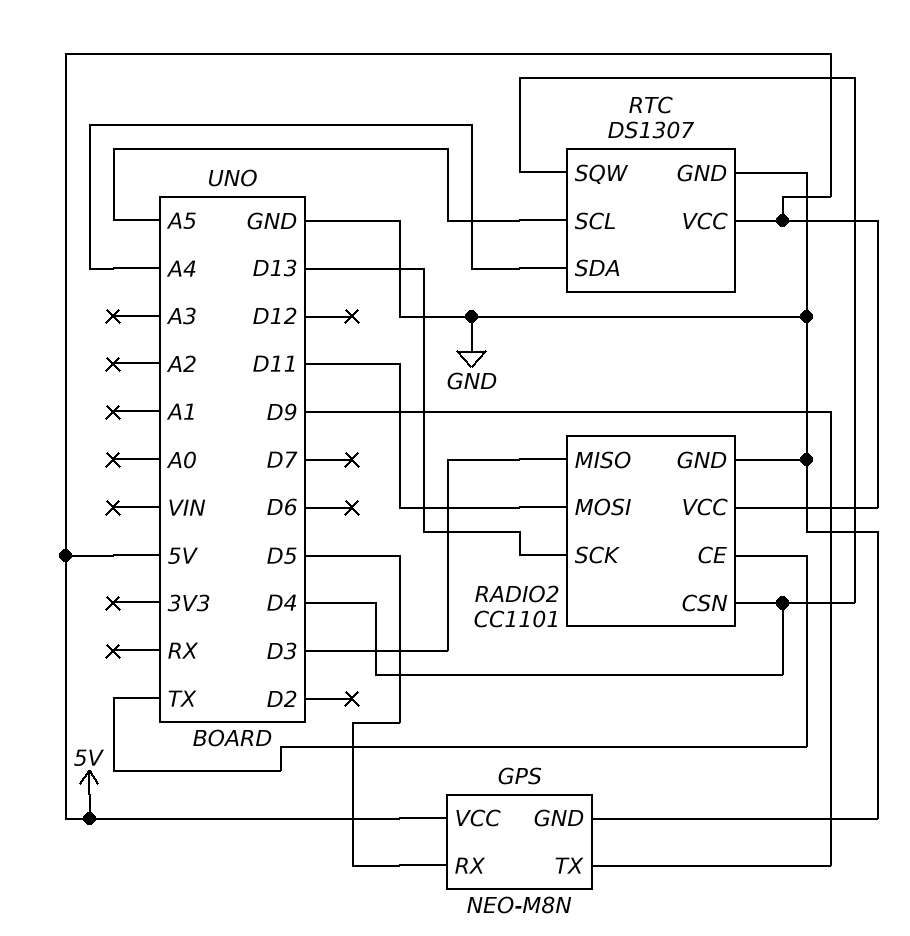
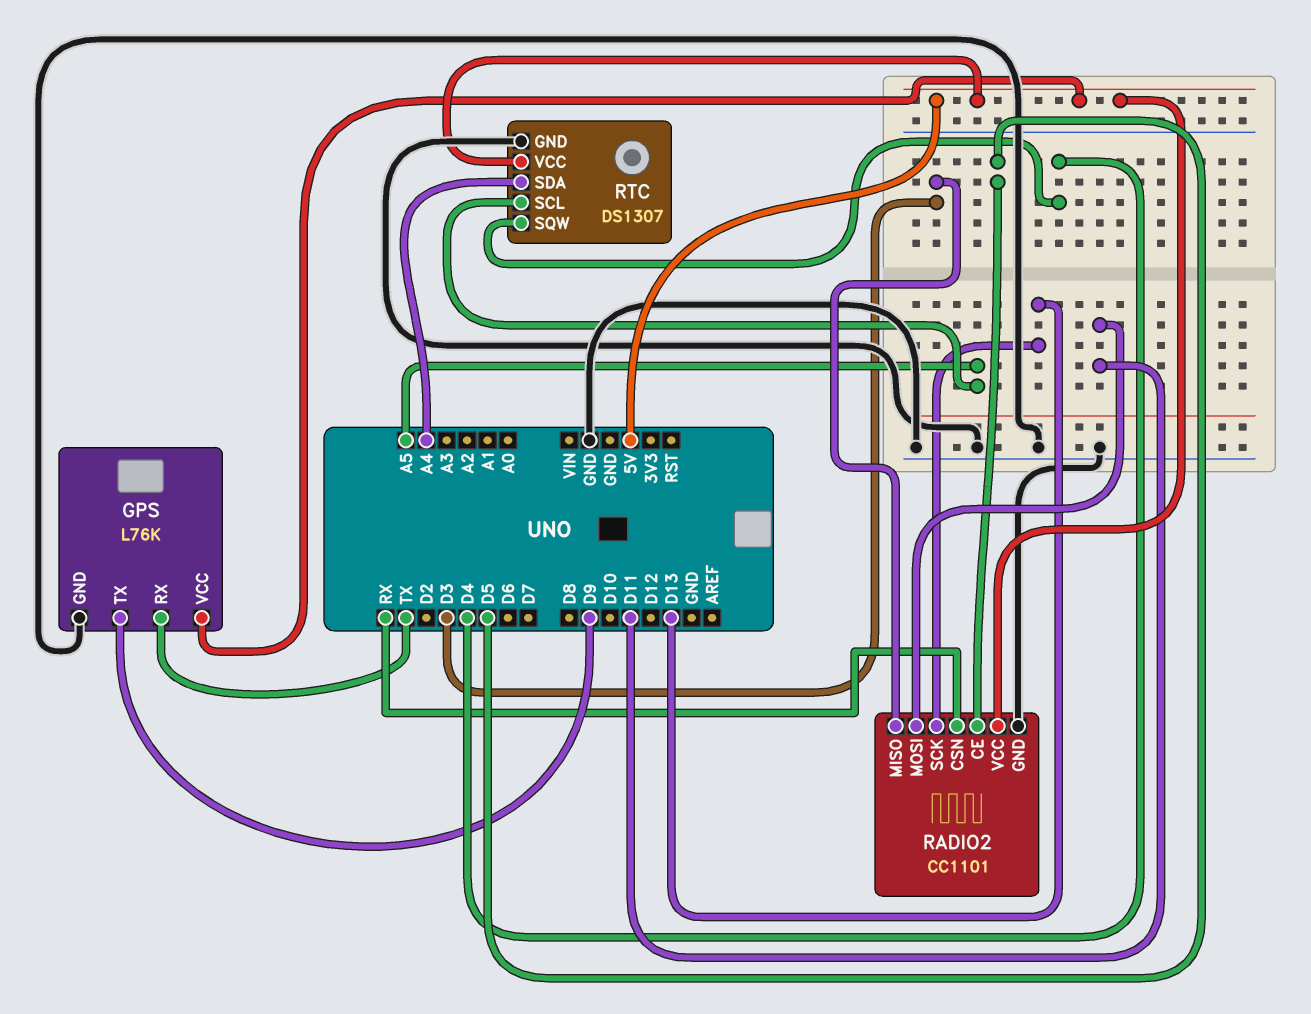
GPS: NEO-M8N -> L76K
GPS pin RX: D5 -> TX
RADIO2 pin CE: TX -> D5
RADIO2 pin CSN: D4 -> RX

